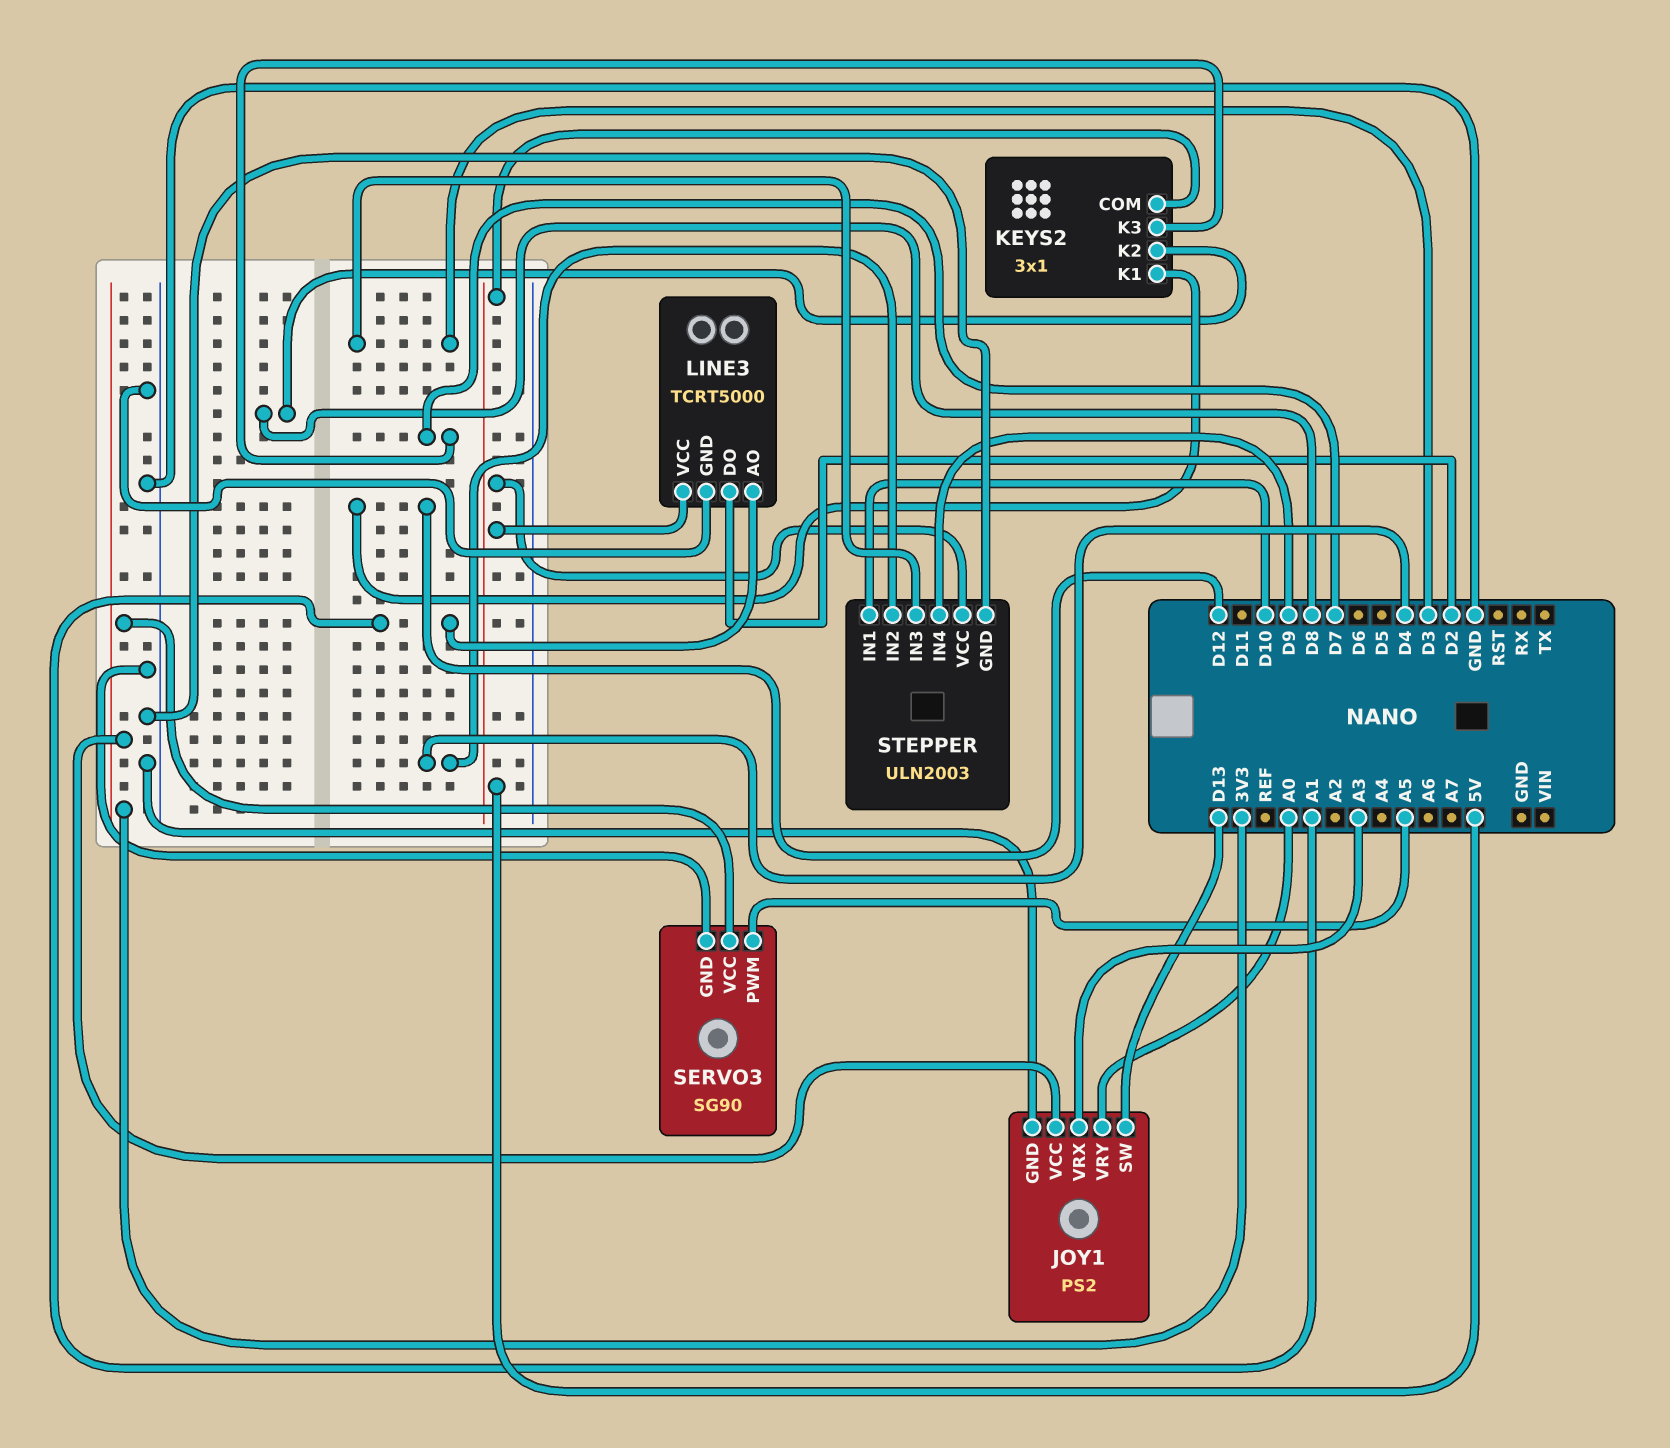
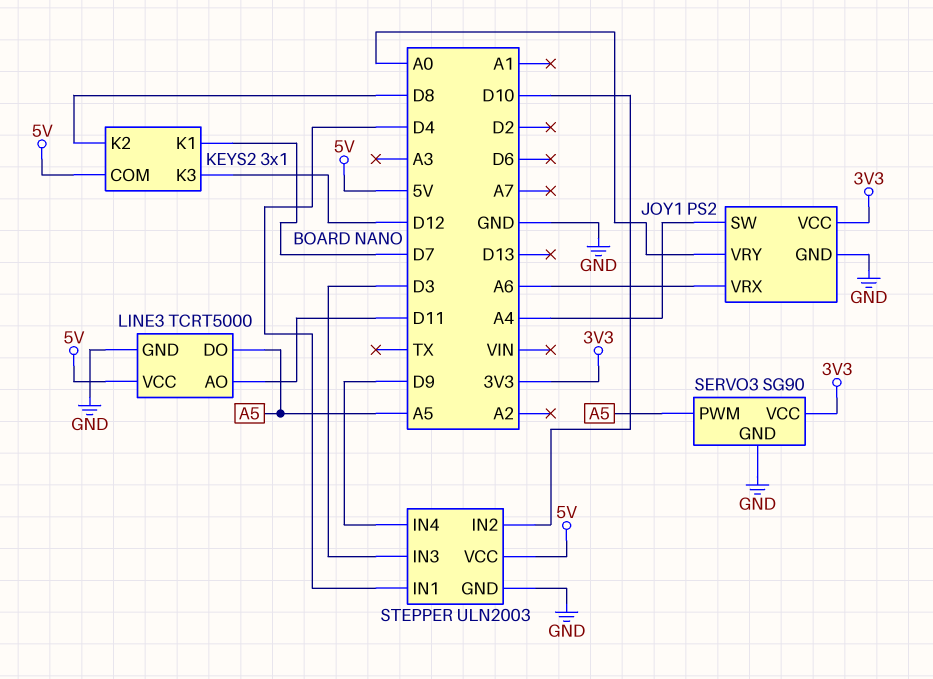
JOY1 pin SW: D13 -> A4
JOY1 pin VRX: A3 -> A6
KEYS2 pin K1: D12 -> D7
KEYS2 pin K3: D7 -> D12
LINE3 pin AO: A1 -> D11
LINE3 pin DO: D2 -> A5
STEPPER pin IN1: D10 -> D4
STEPPER pin IN2: D4 -> D10

